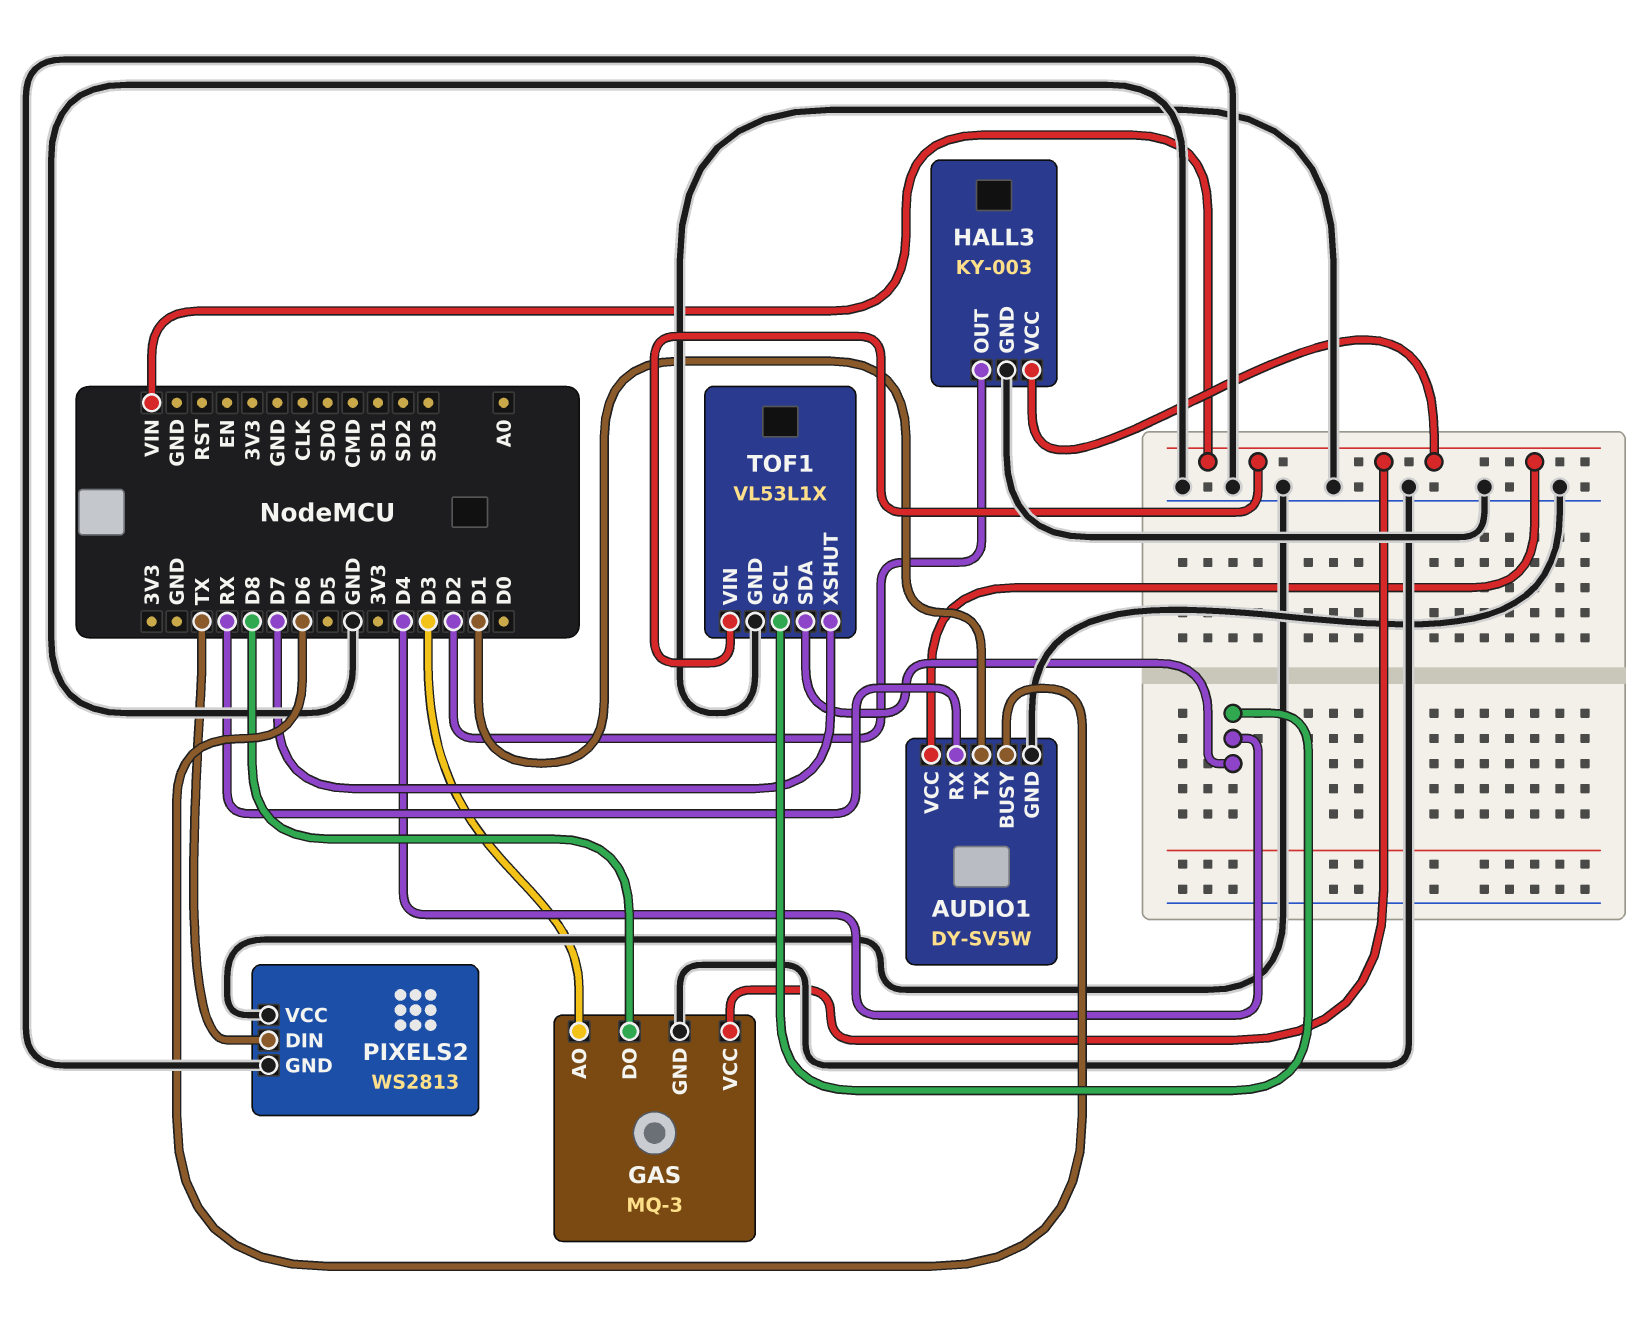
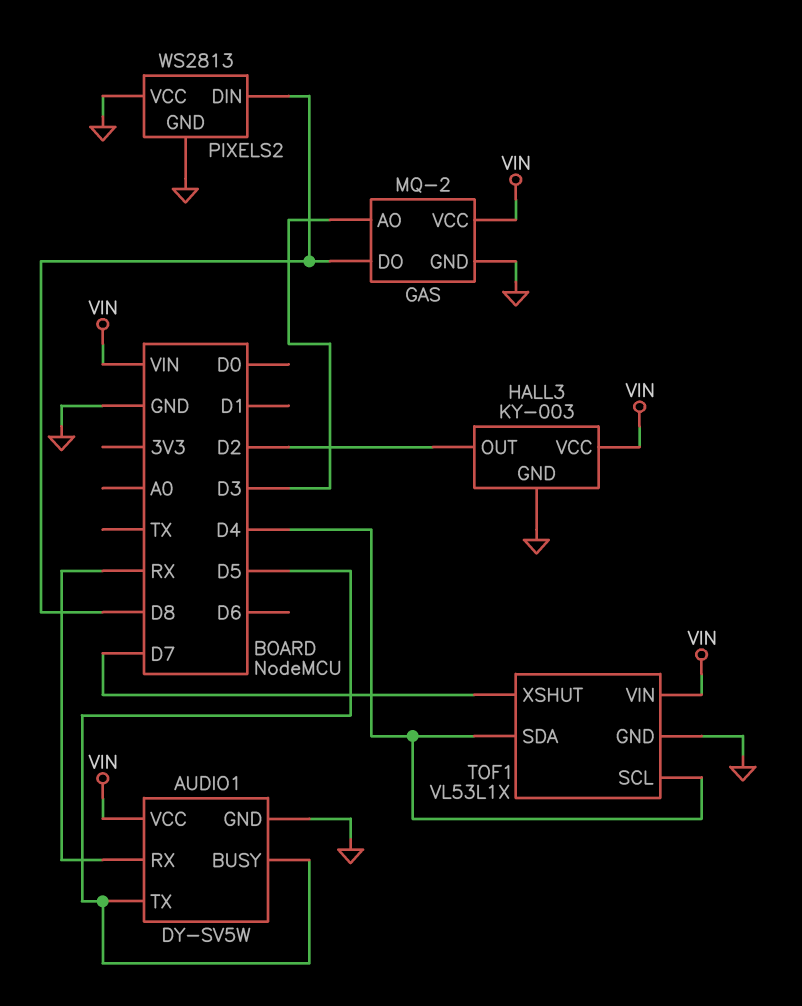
AUDIO1 pin BUSY: D6 -> D5
AUDIO1 pin TX: D1 -> D5
GAS: MQ-3 -> MQ-2
PIXELS2 pin DIN: TX -> D8

